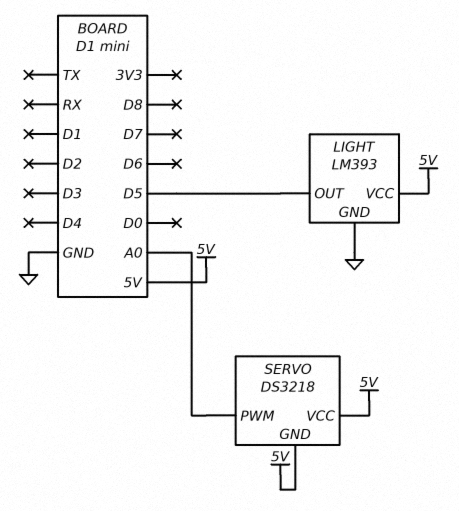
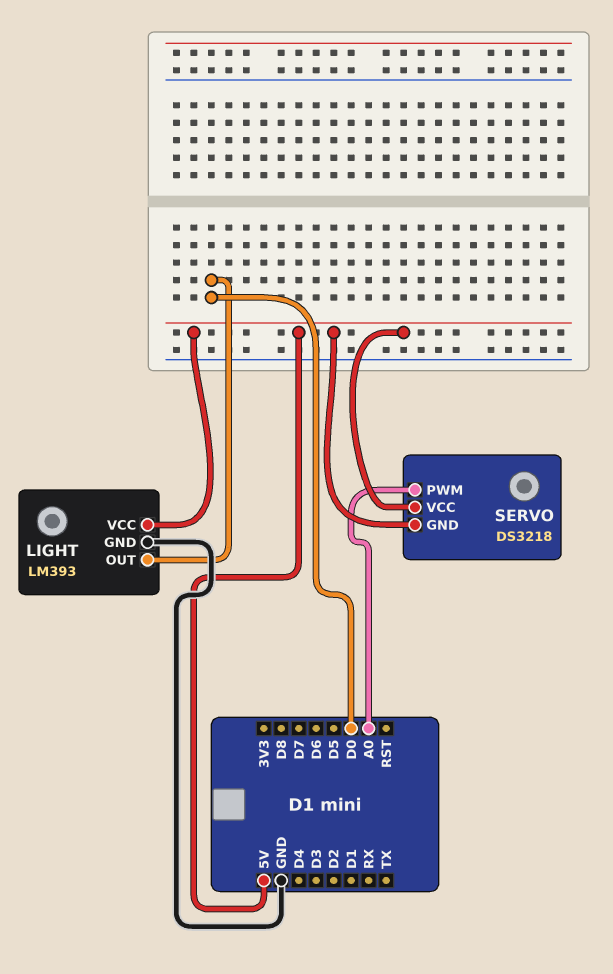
LIGHT pin OUT: D5 -> D0

